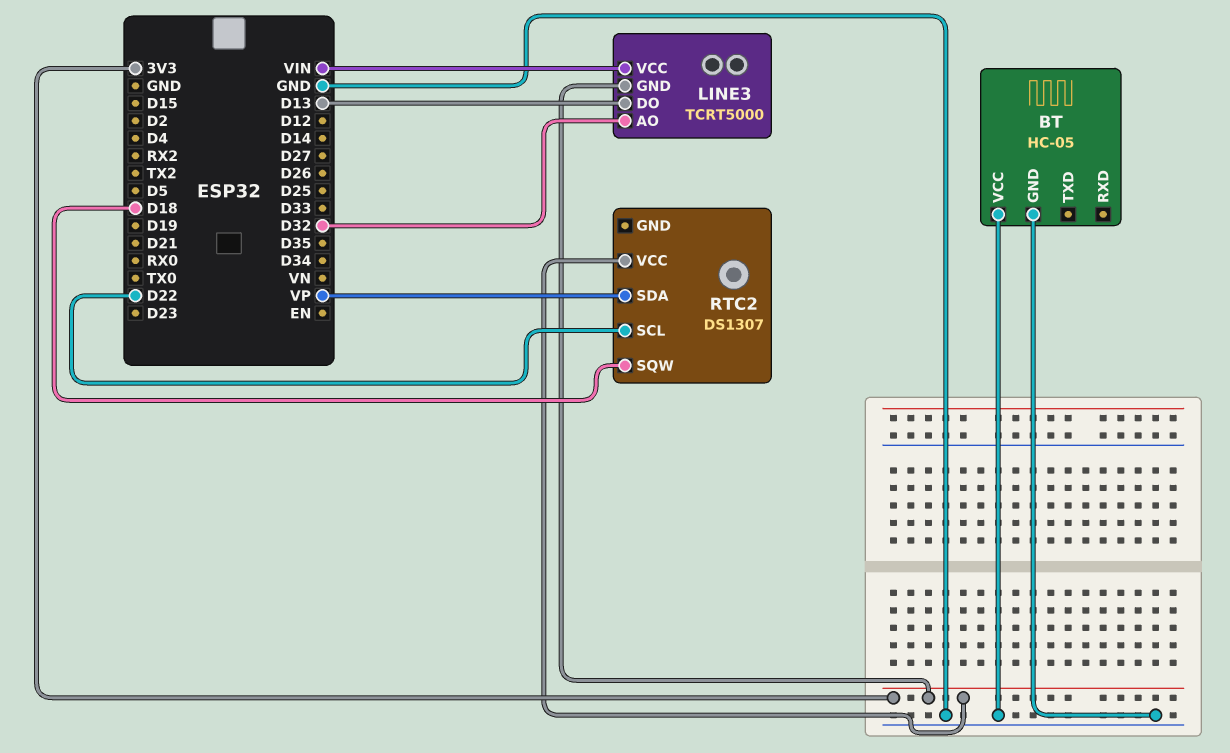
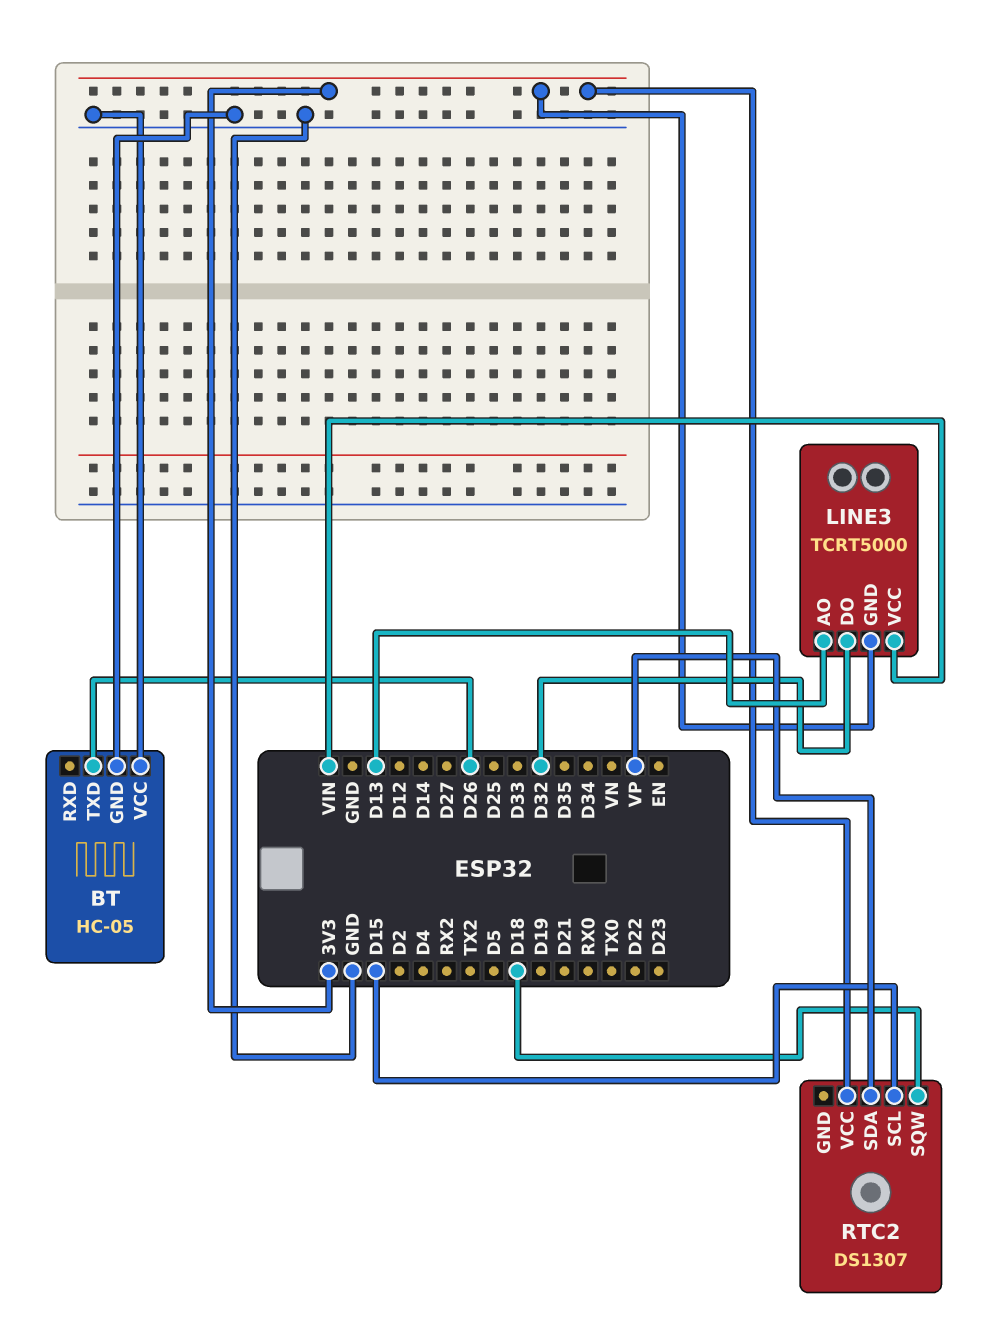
BT pin TXD: none -> D26
LINE3 pin AO: D32 -> D13
LINE3 pin DO: D13 -> D32
RTC2 pin SCL: D22 -> D15

